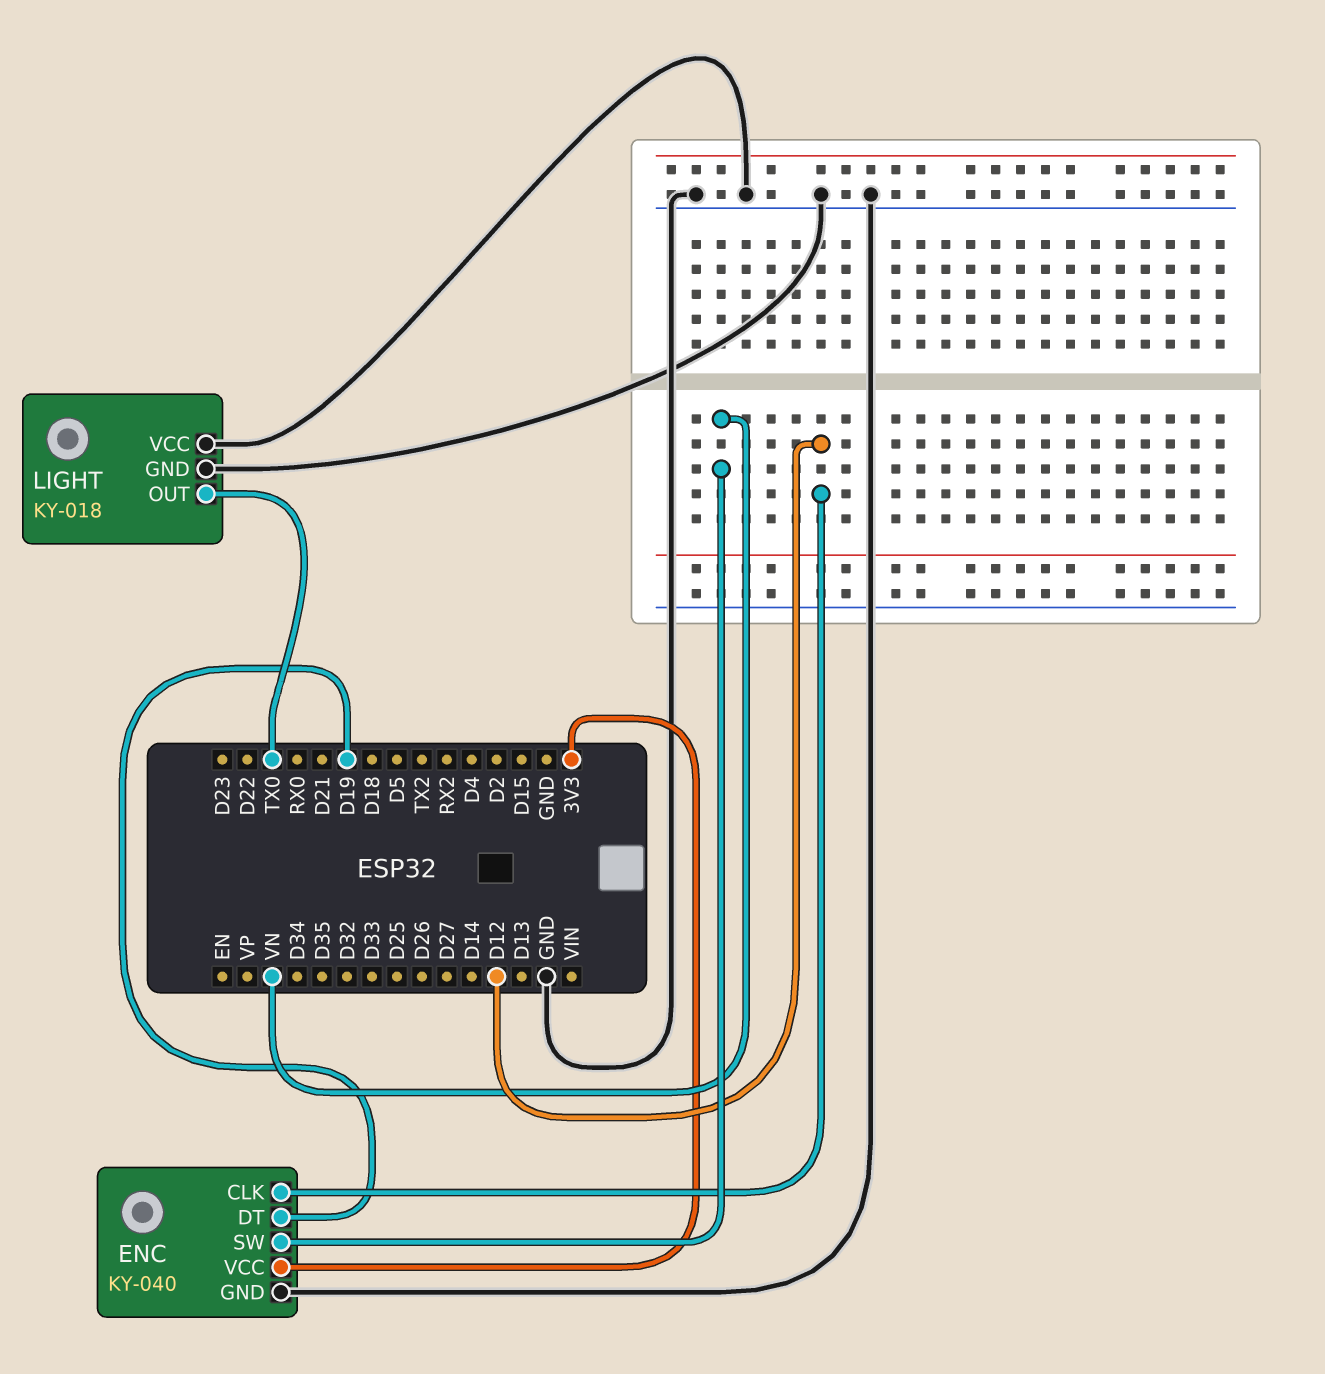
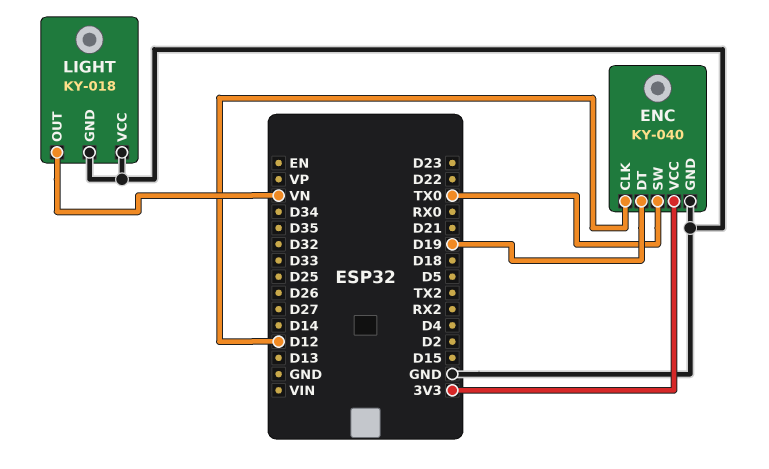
ENC pin SW: VN -> TX0
LIGHT pin OUT: TX0 -> VN

